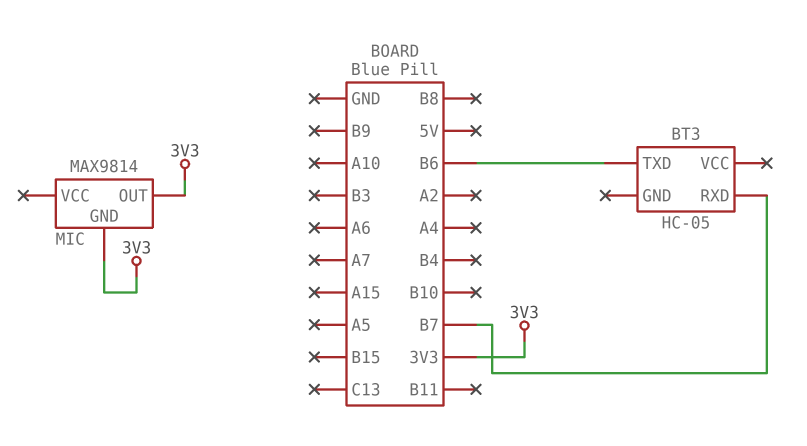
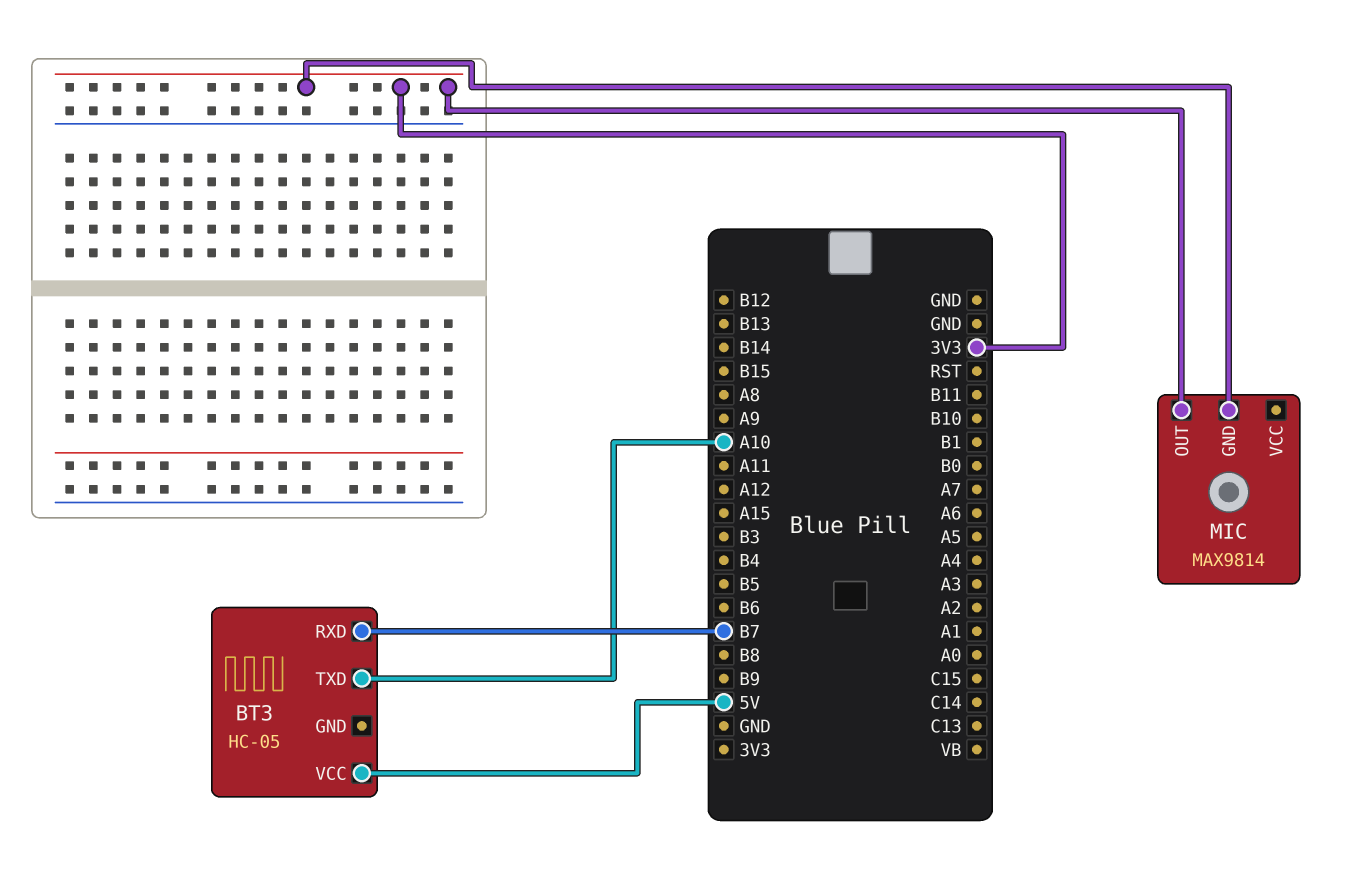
BT3 pin TXD: B6 -> A10
BT3 pin VCC: none -> 5V

